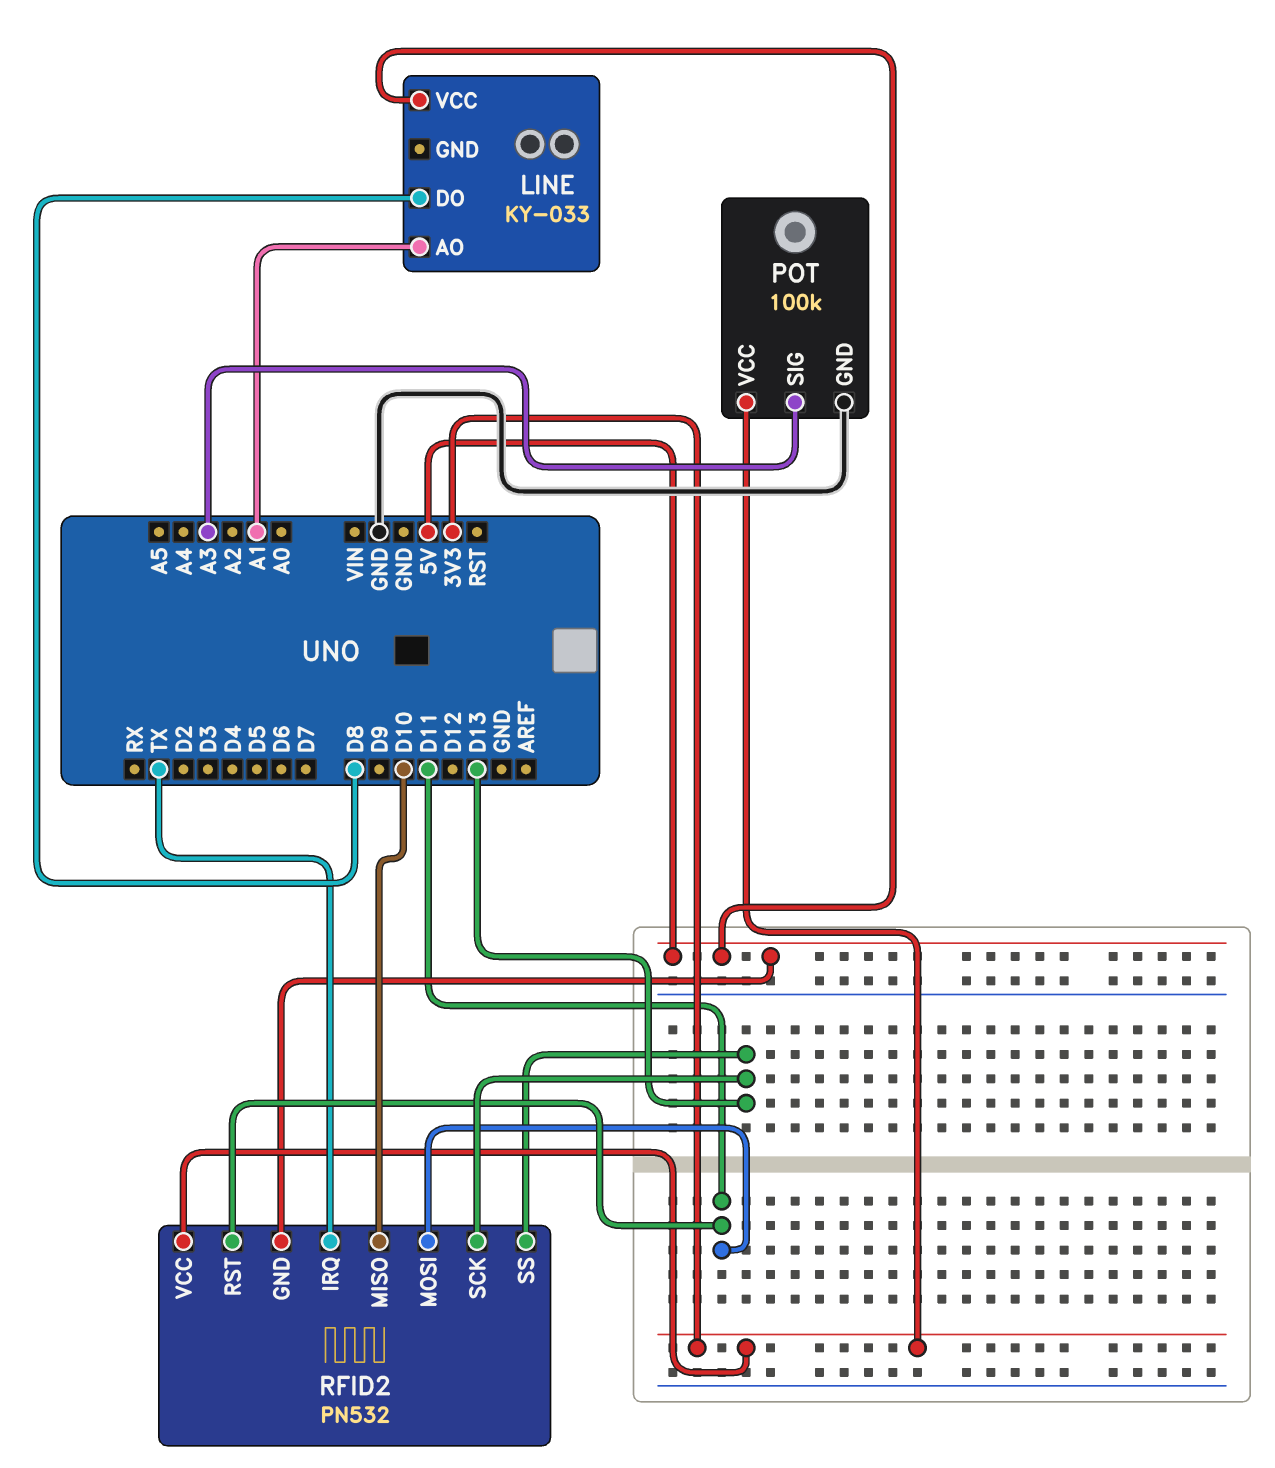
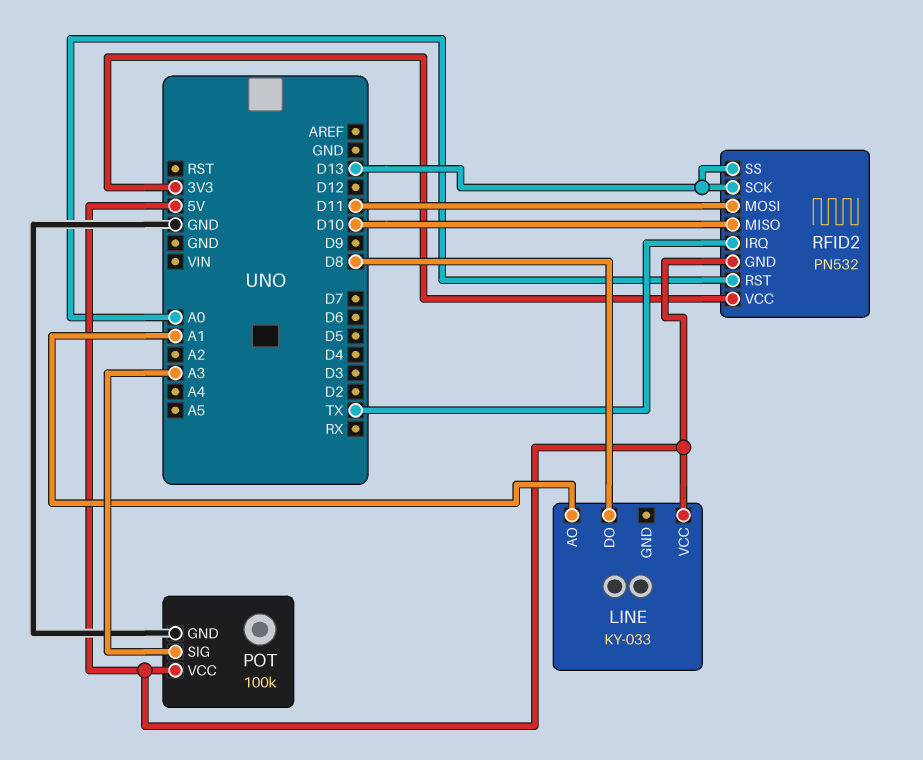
POT pin VCC: 3V3 -> 5V
RFID2 pin RST: D11 -> A0

